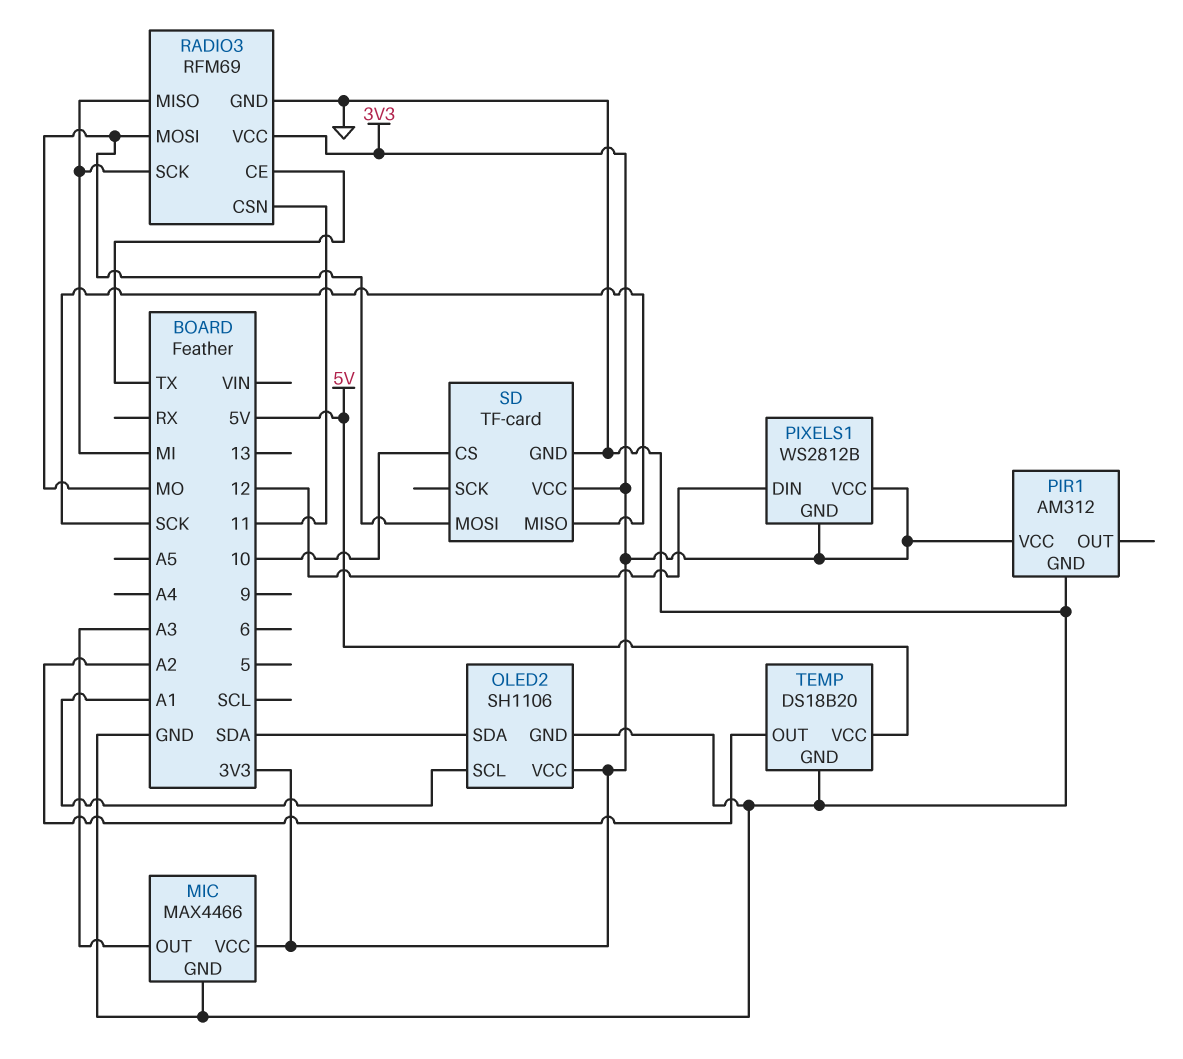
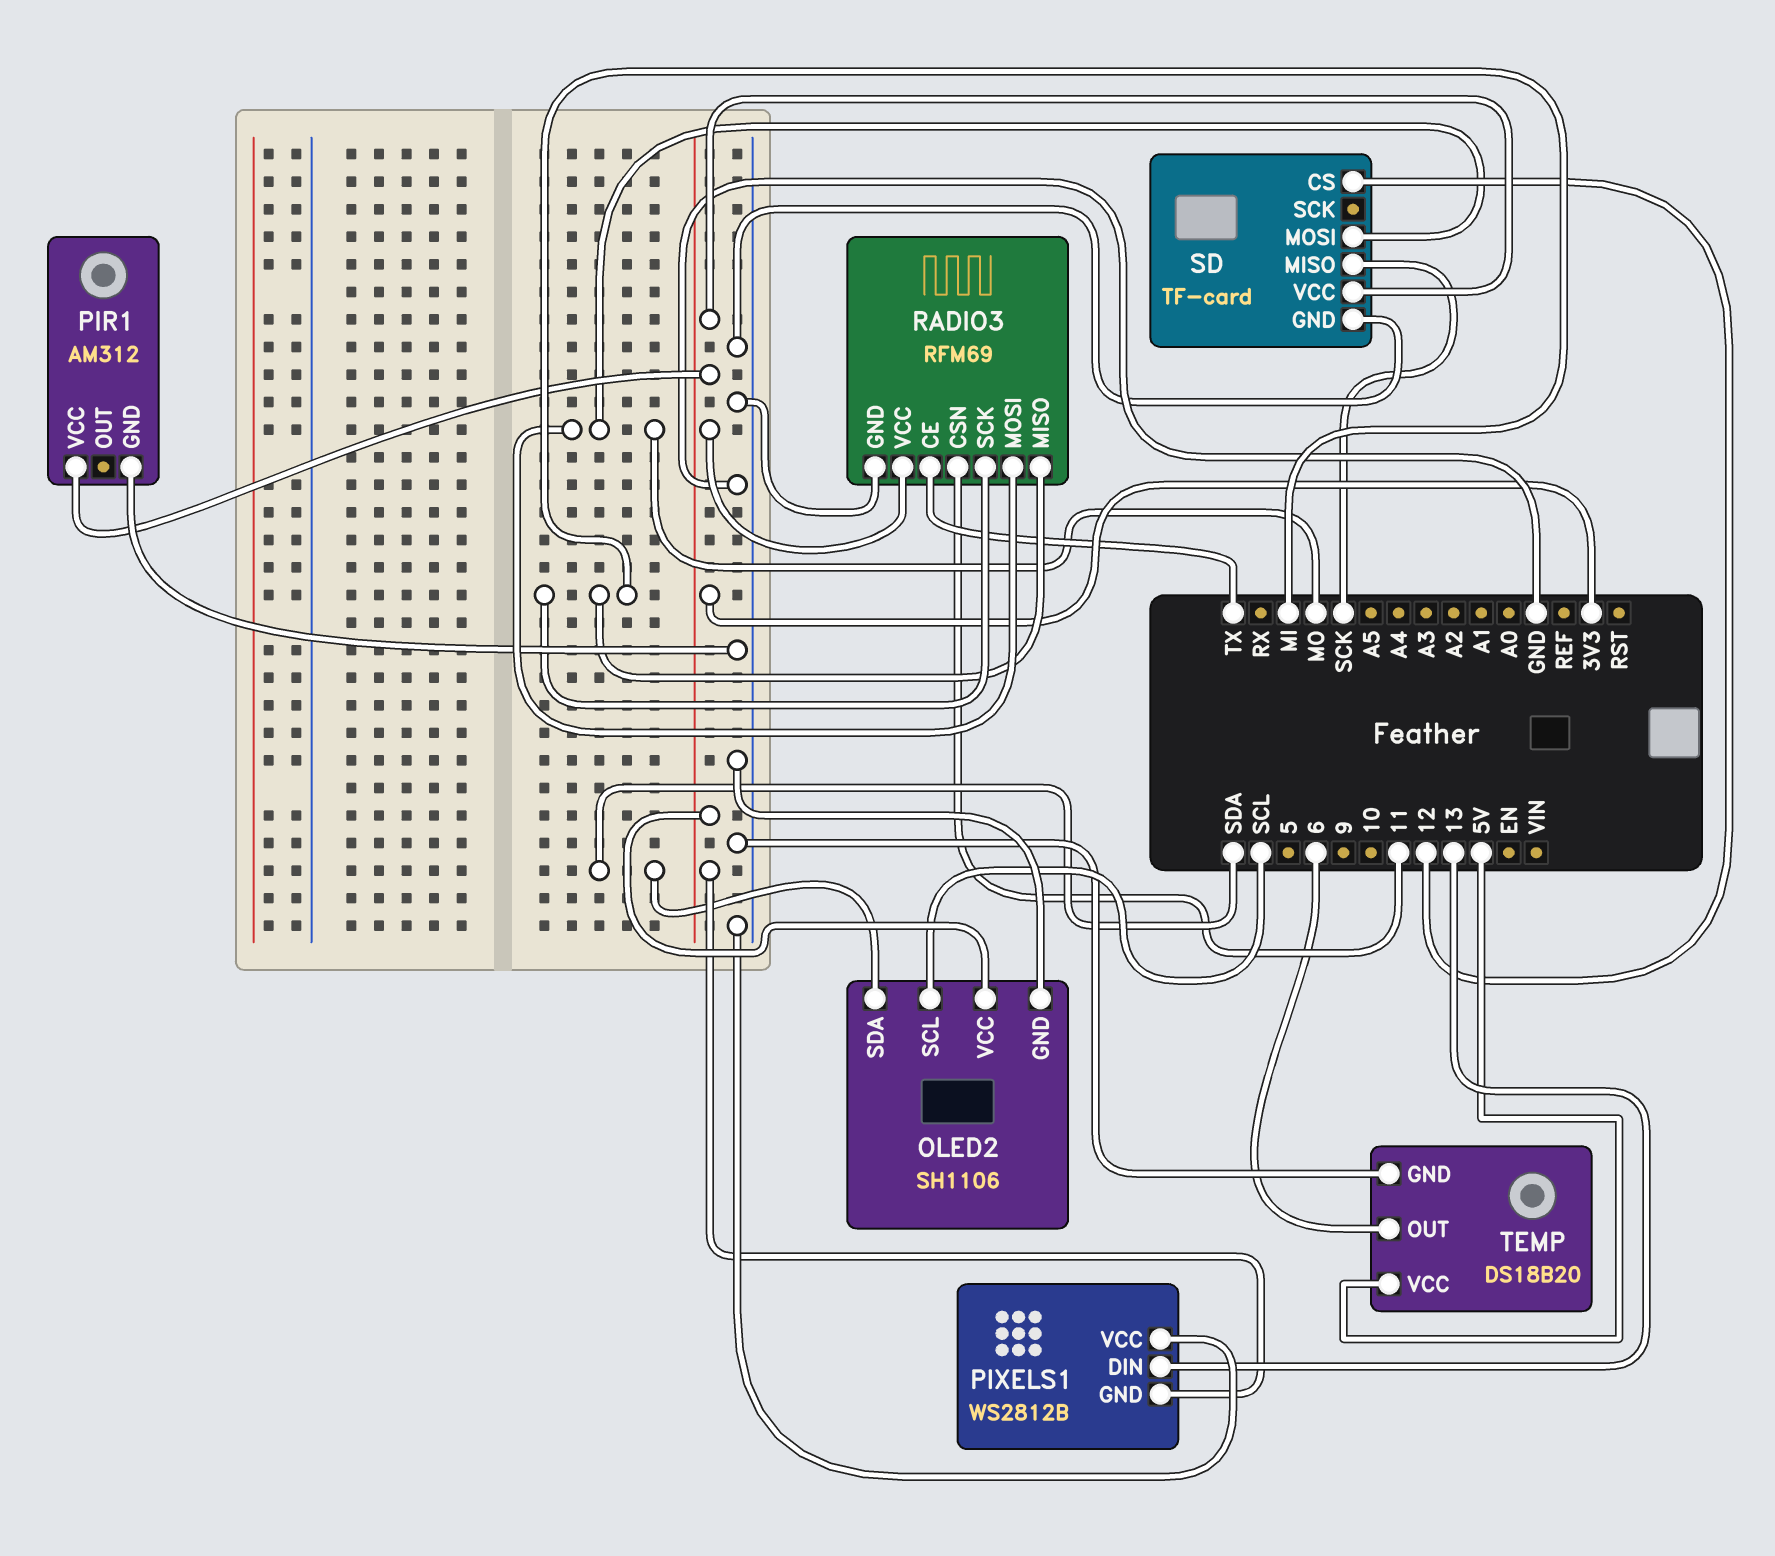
MIC: MAX4466 -> none
MIC pin GND: GND -> none
MIC pin OUT: A3 -> none
MIC pin VCC: 3V3 -> none
OLED2 pin SCL: A1 -> SCL
PIXELS1 pin DIN: 12 -> 13
PIXELS1 pin VCC: 3V3 -> GND
SD pin CS: 10 -> 12
TEMP pin OUT: A2 -> 6

